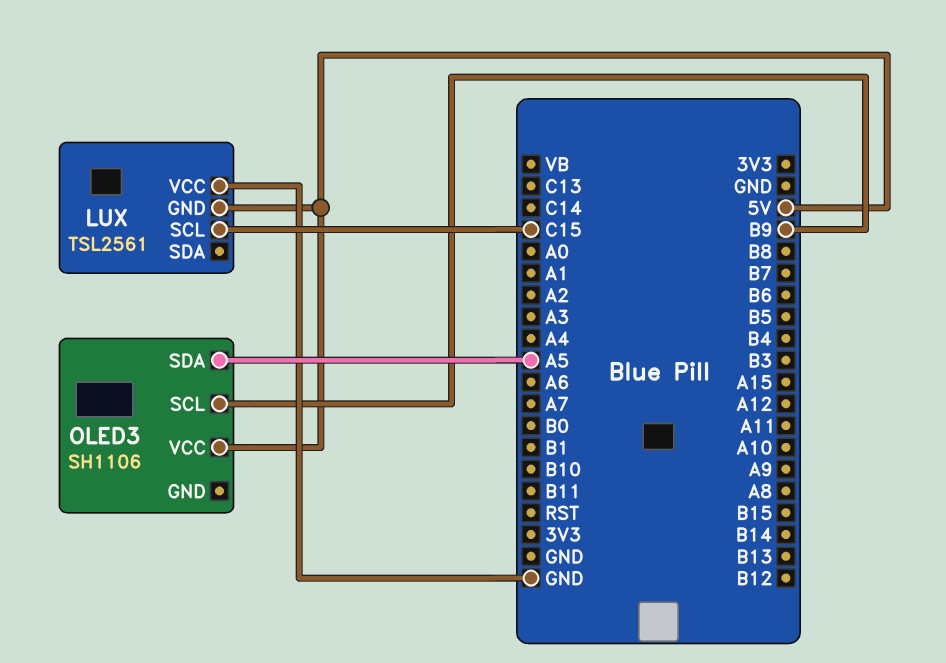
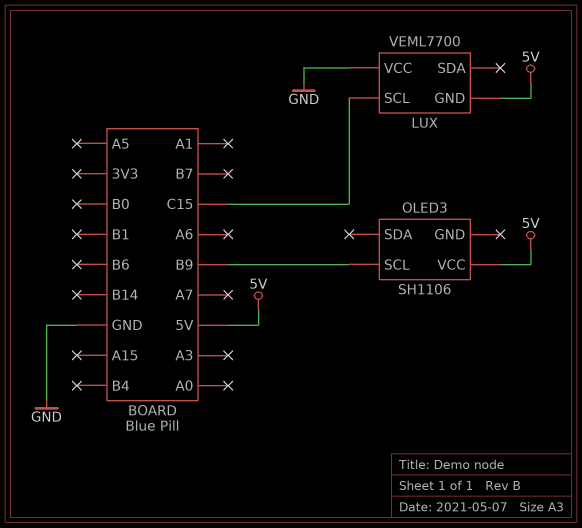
LUX: TSL2561 -> VEML7700
OLED3 pin SDA: A5 -> none

